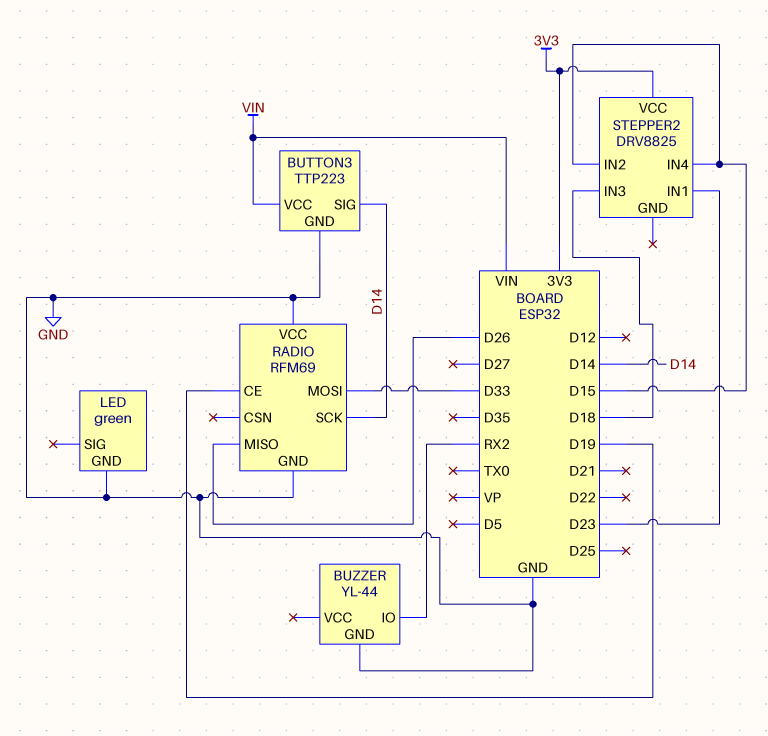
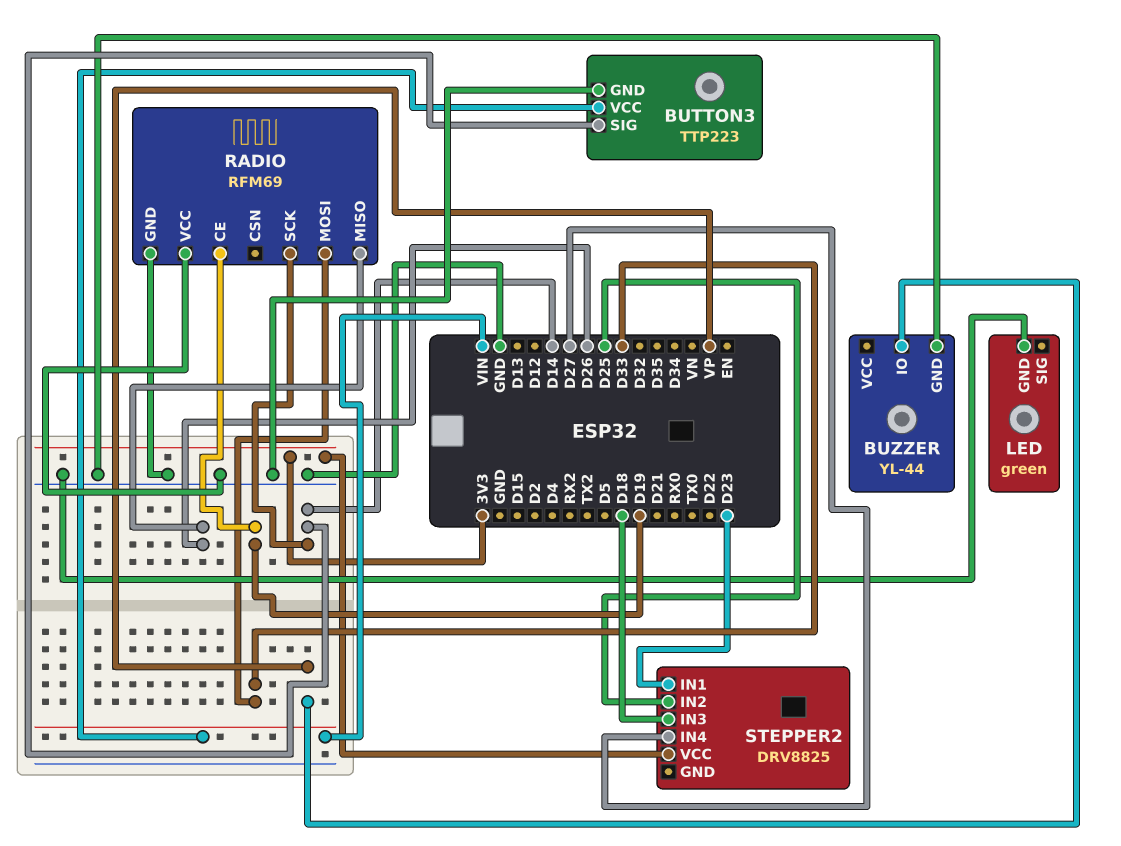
BUZZER pin IO: RX2 -> VP
STEPPER2 pin IN2: D15 -> D25
STEPPER2 pin IN4: D15 -> D27

